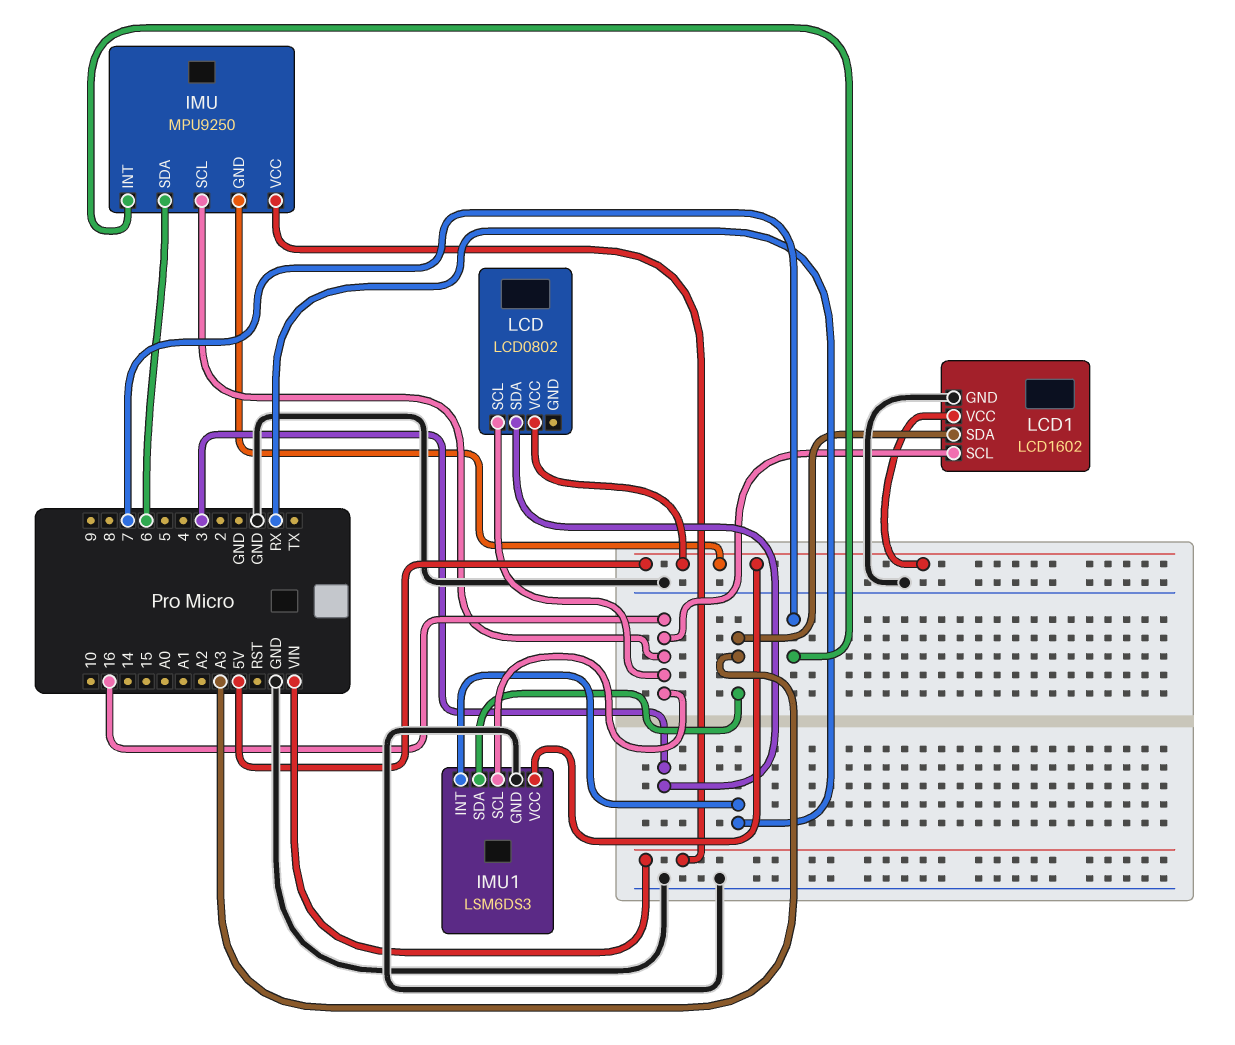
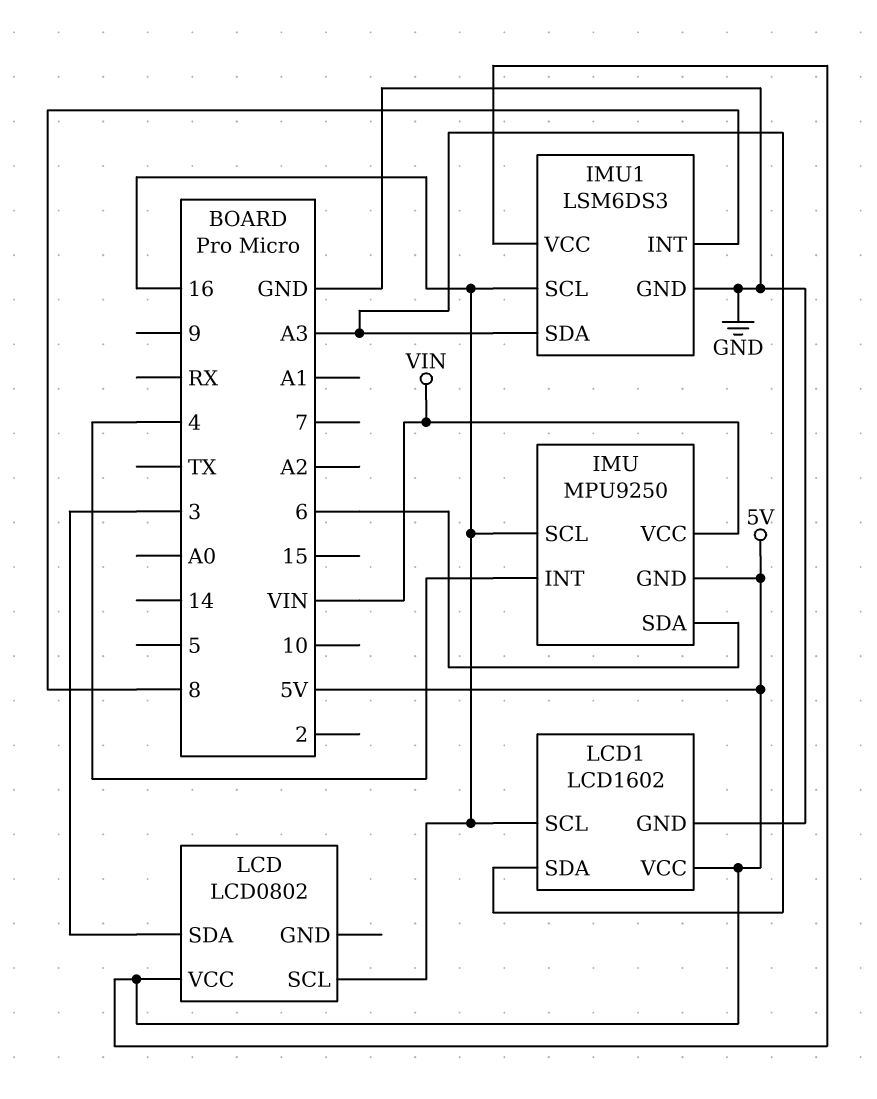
IMU pin INT: 7 -> 4
IMU1 pin INT: RX -> 8

